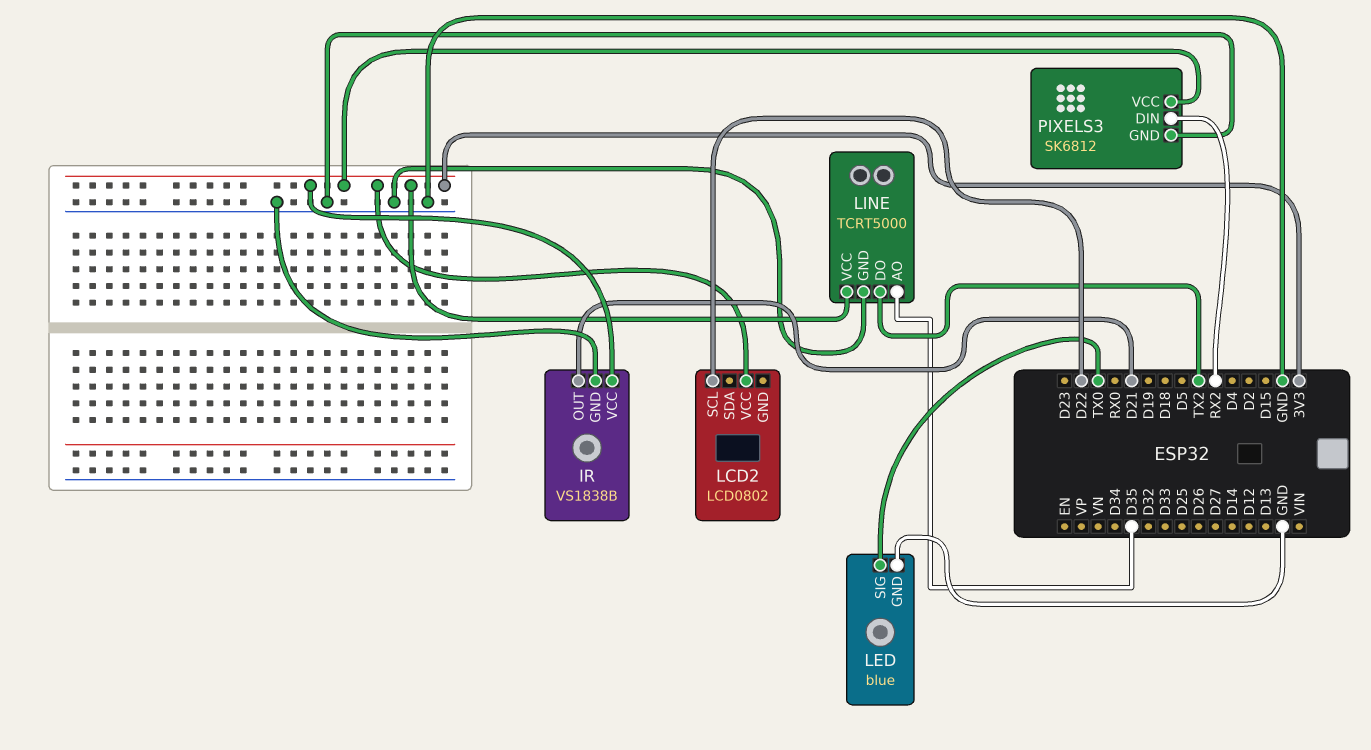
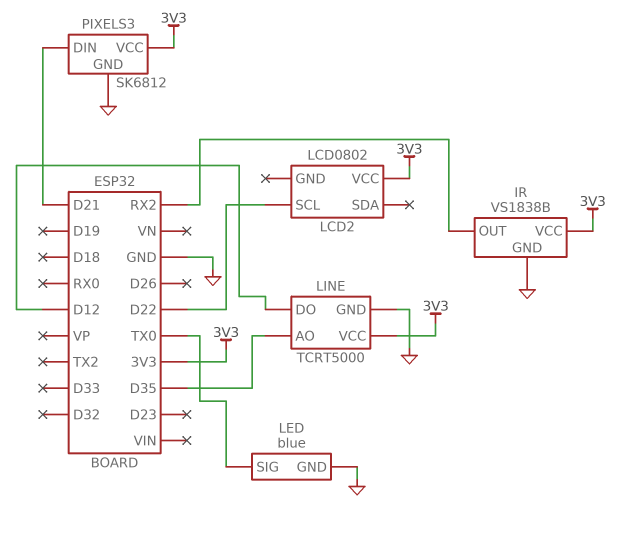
IR pin OUT: D21 -> RX2
LINE pin DO: TX2 -> D12
PIXELS3 pin DIN: RX2 -> D21

